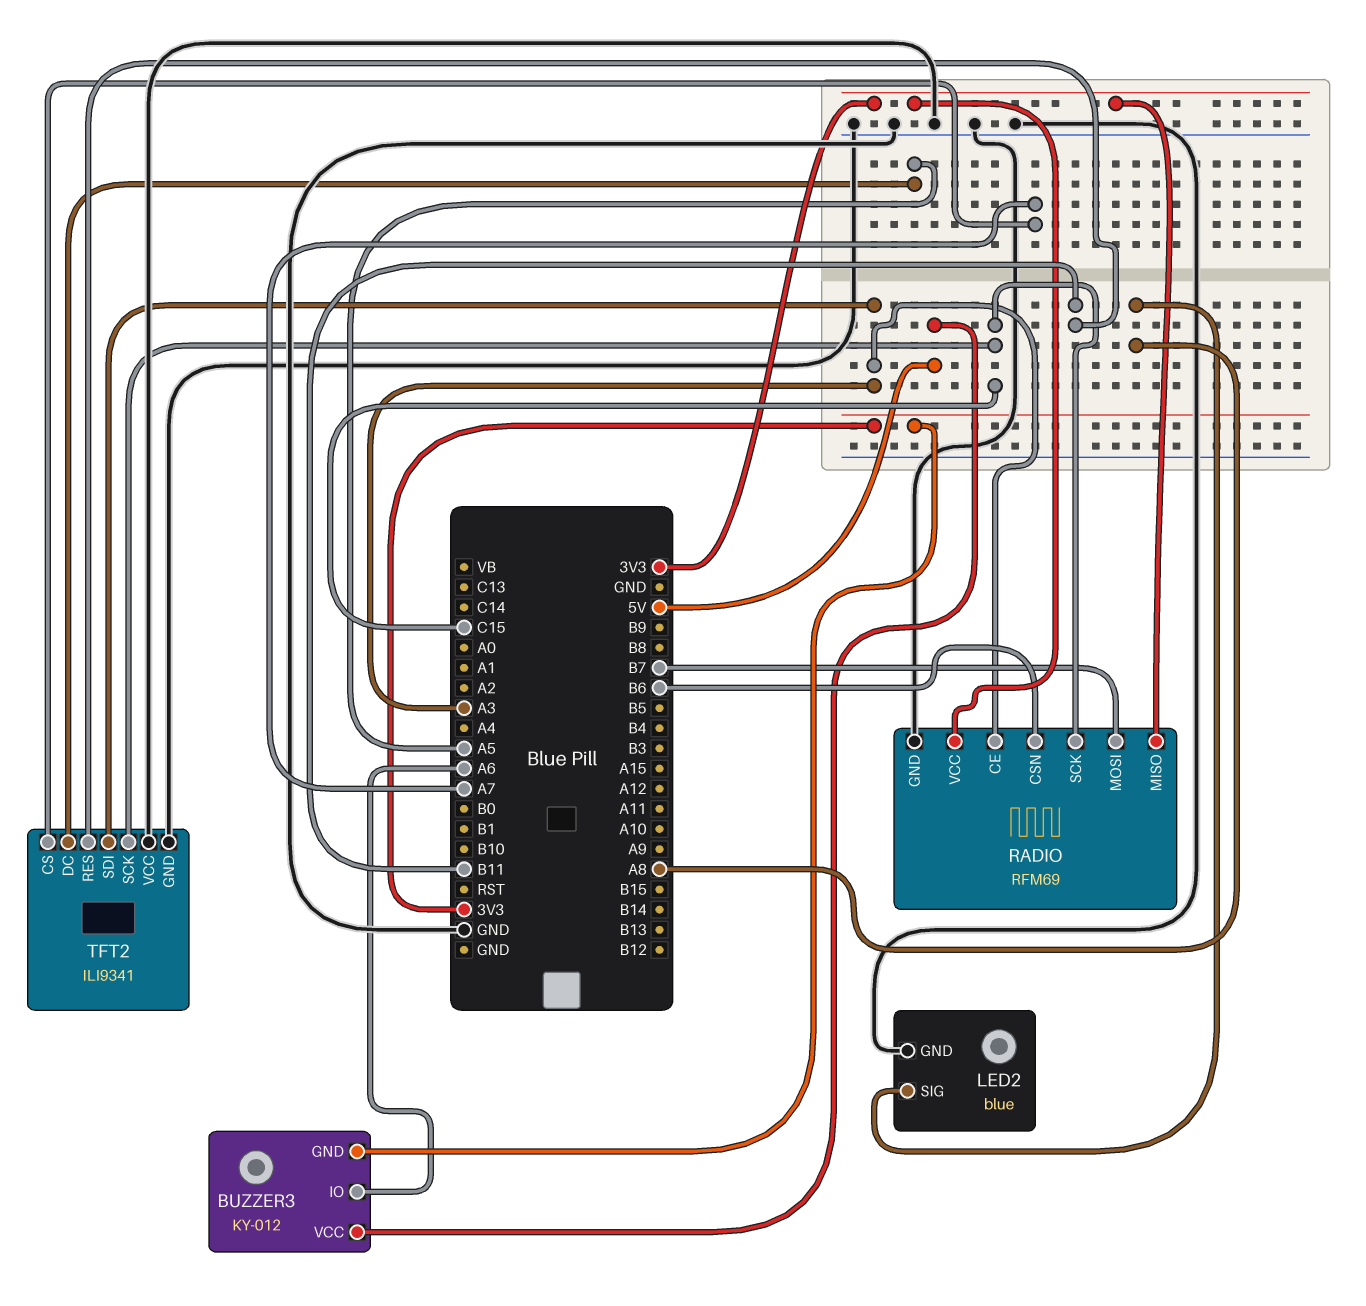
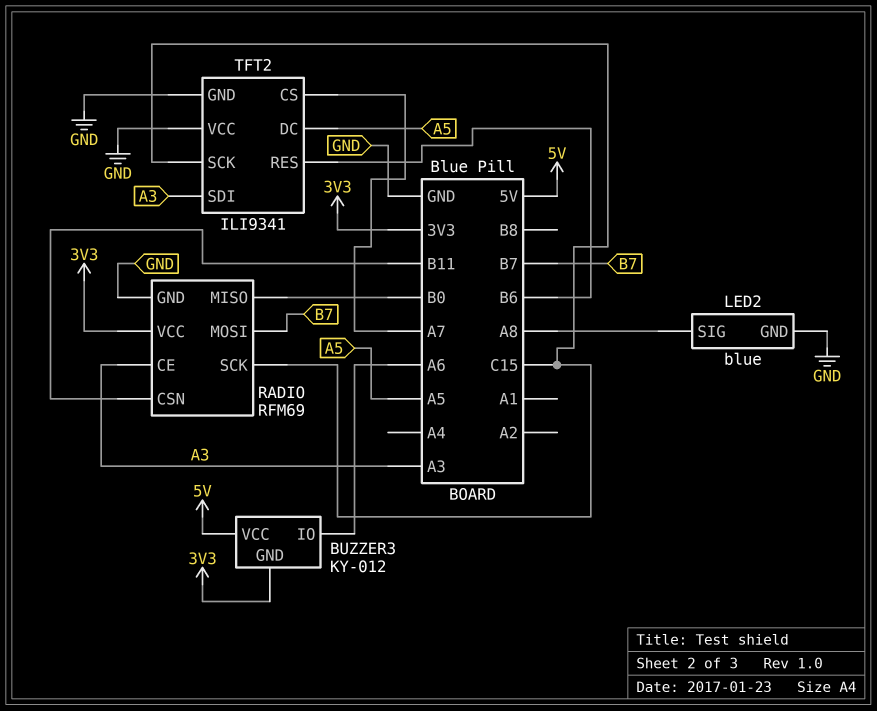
RADIO pin CSN: B6 -> B11
RADIO pin MISO: 3V3 -> B0
TFT2 pin RES: B11 -> B6

